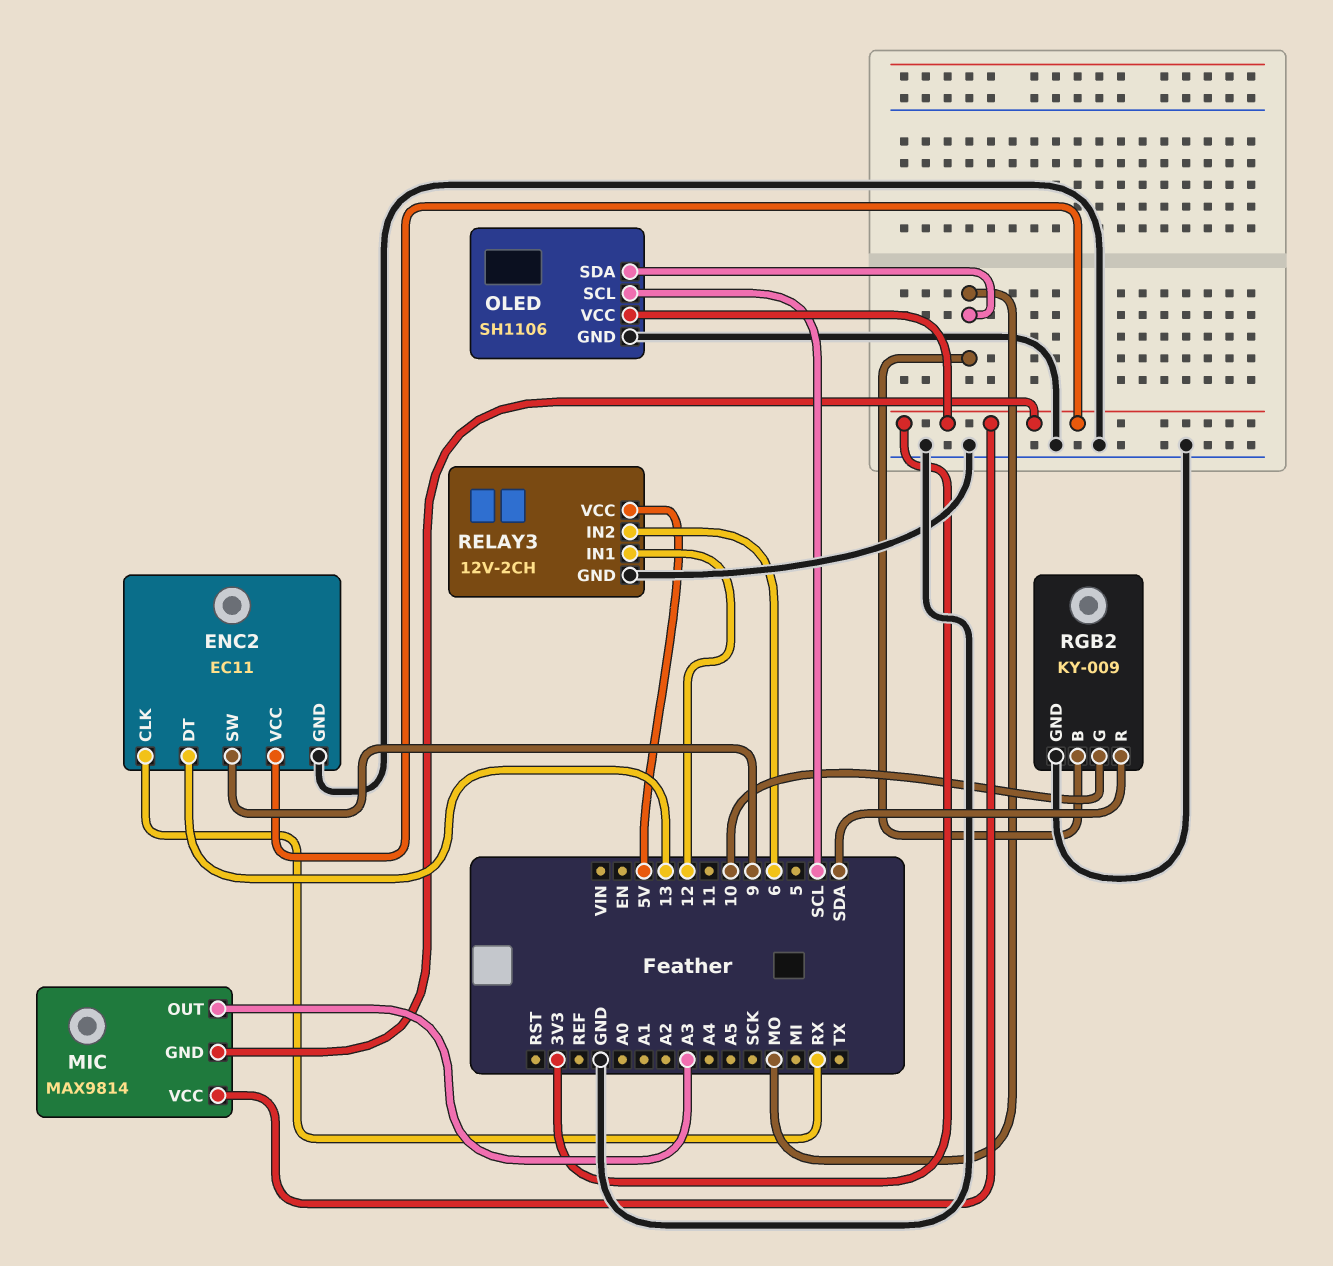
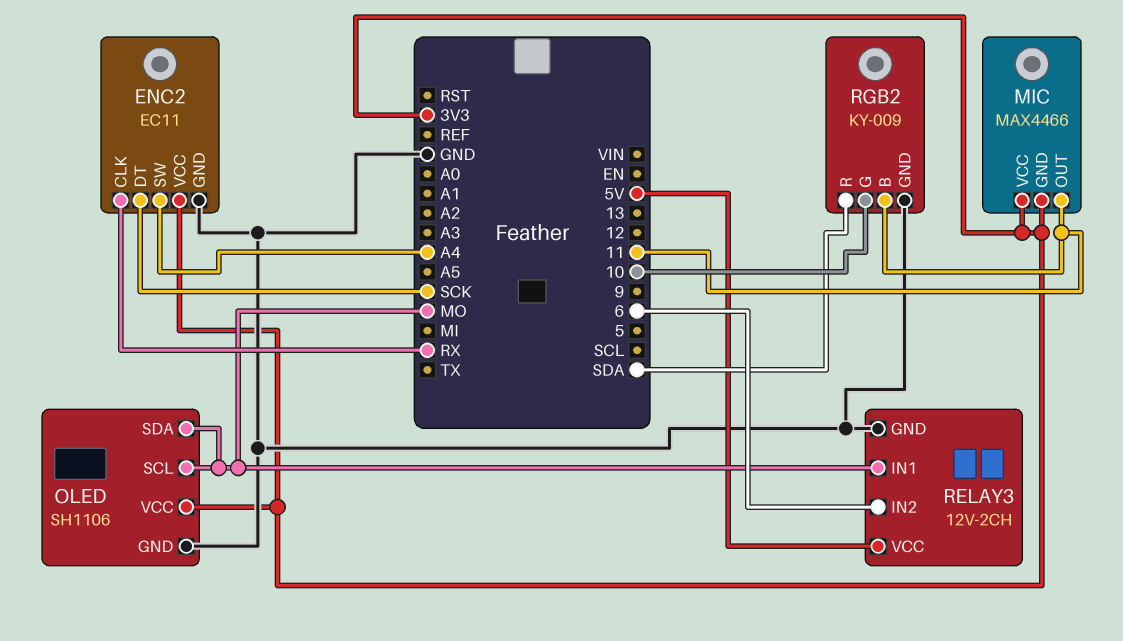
ENC2 pin DT: 13 -> SCK
ENC2 pin SW: 9 -> A4
MIC: MAX9814 -> MAX4466
MIC pin OUT: A3 -> 11
OLED pin SCL: SCL -> MO
RELAY3 pin IN1: 12 -> MO
RGB2 pin B: MO -> 11

